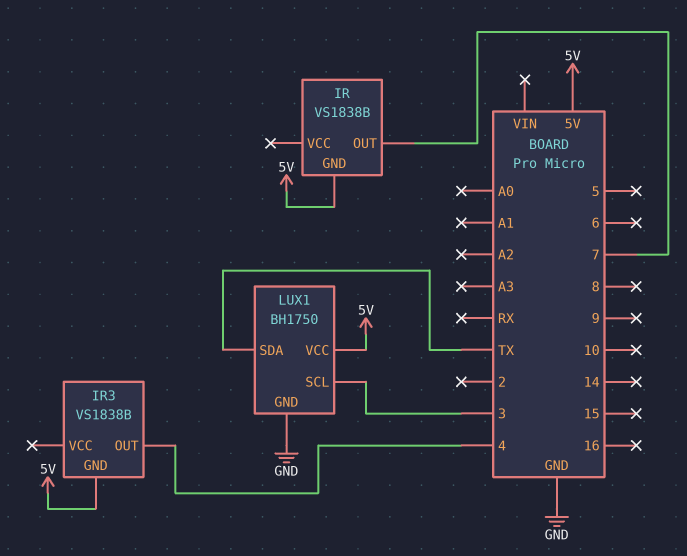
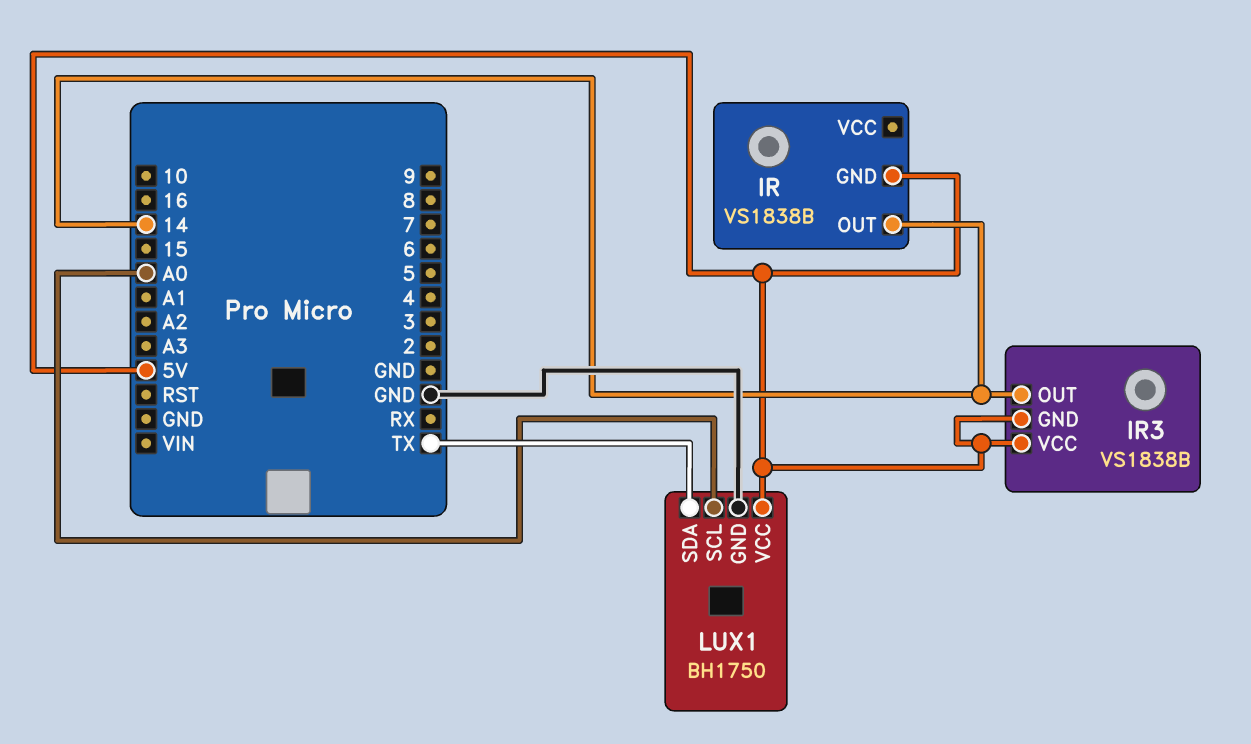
IR pin OUT: 7 -> 14
IR3 pin OUT: 4 -> 14
IR3 pin VCC: none -> 5V
LUX1 pin SCL: 3 -> A0

